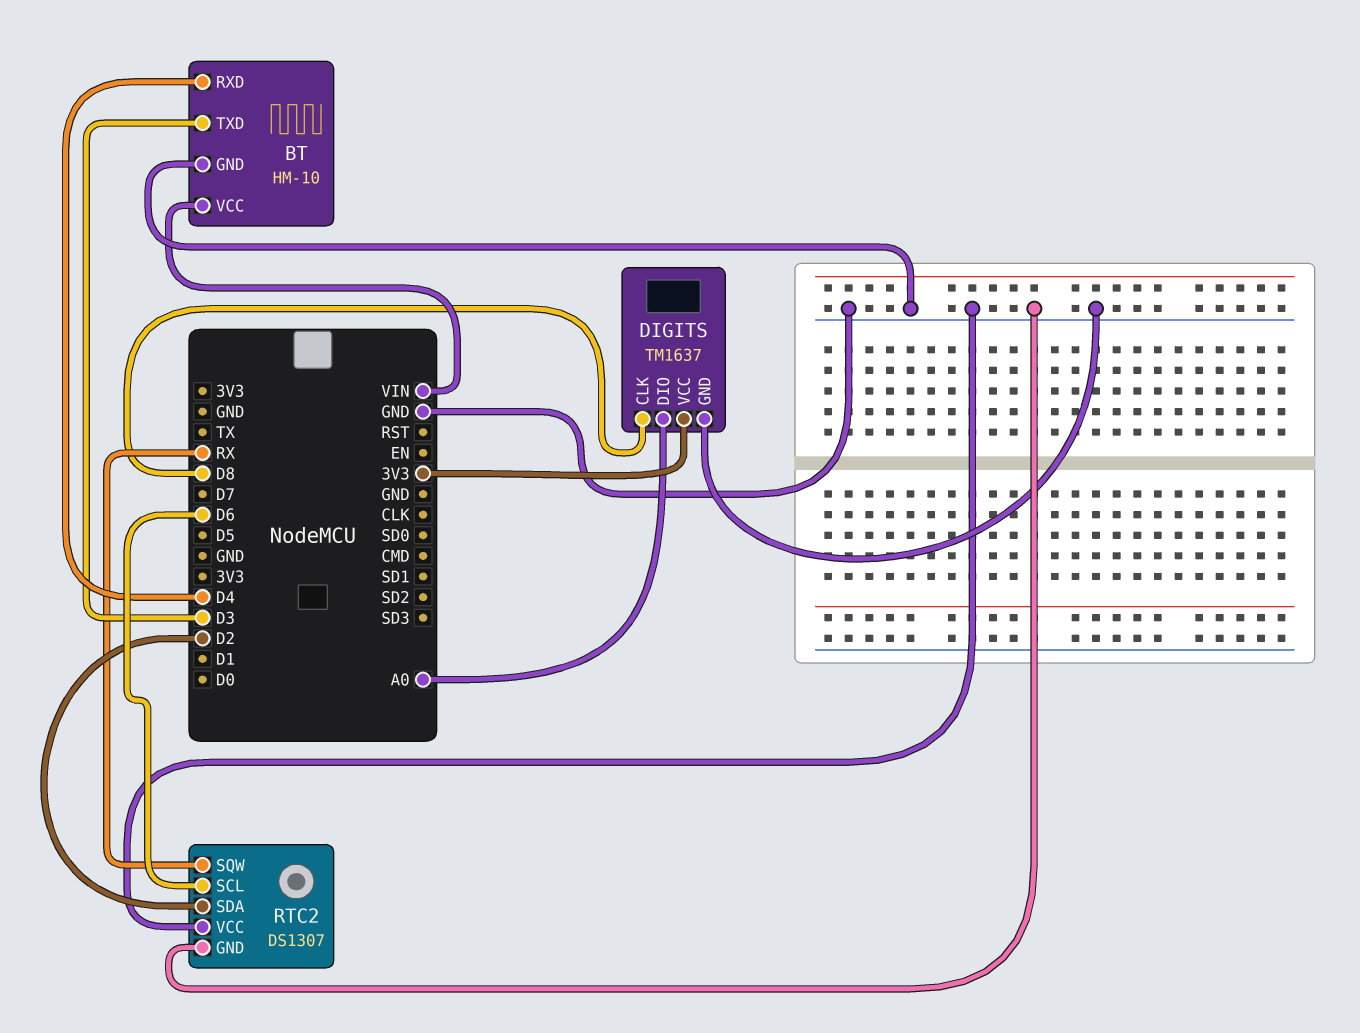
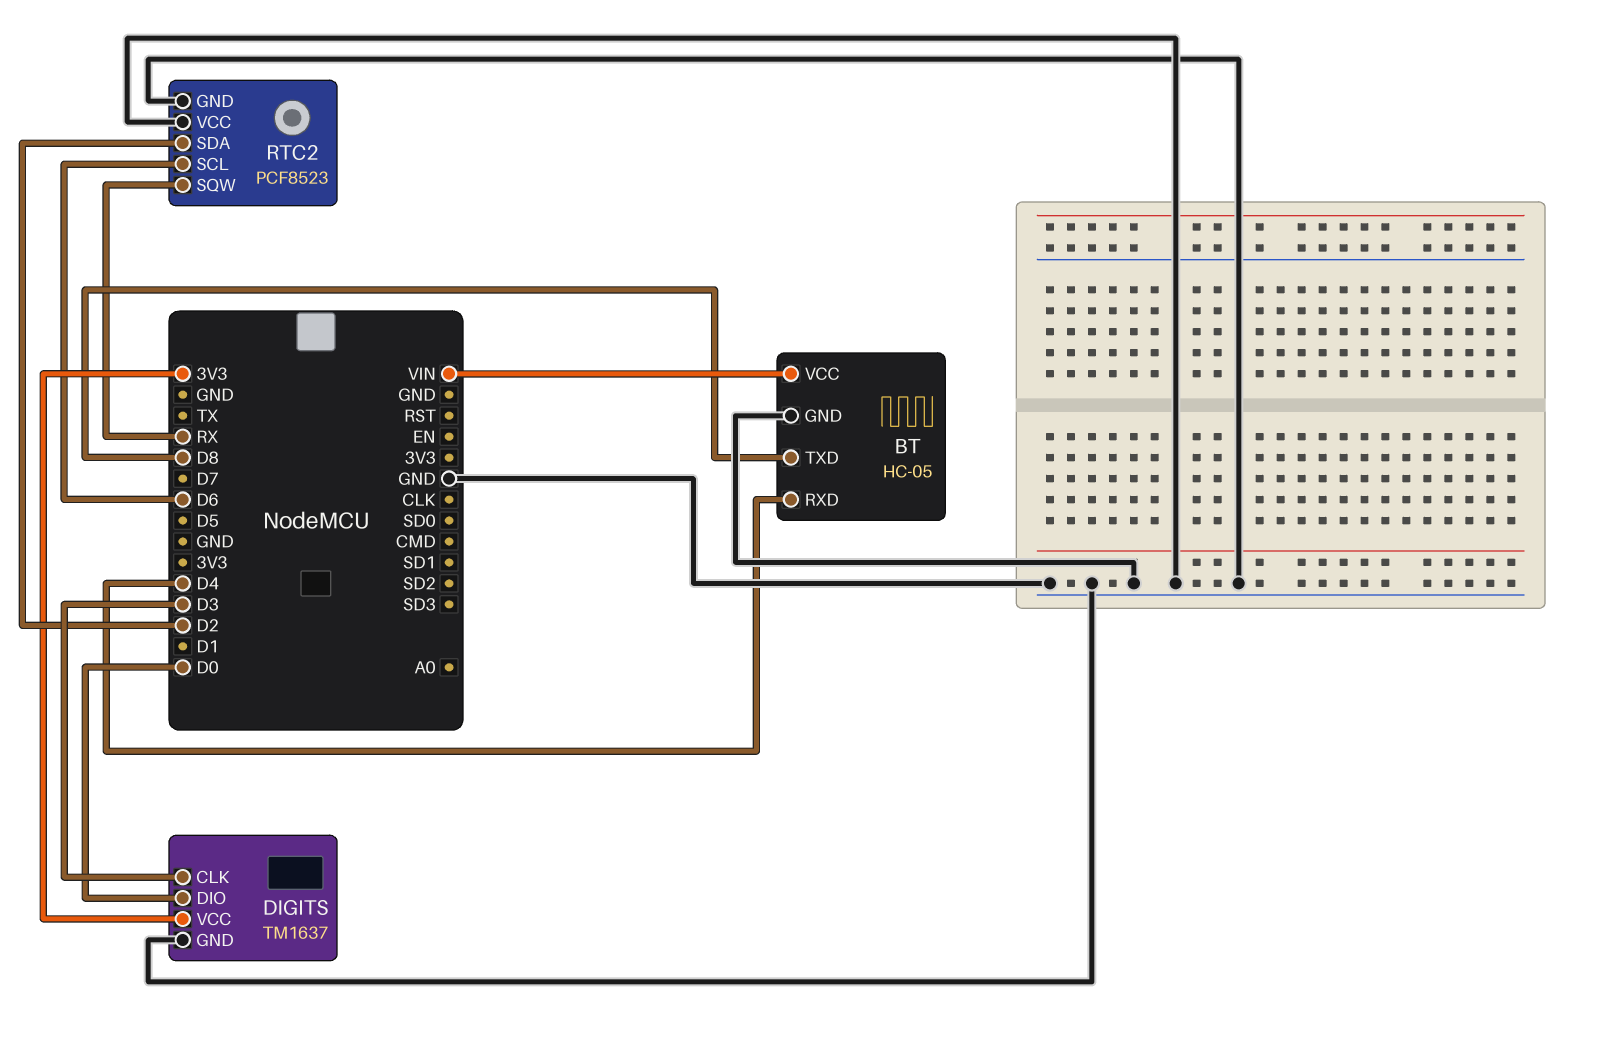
BT: HM-10 -> HC-05
BT pin TXD: D3 -> D8
DIGITS pin CLK: D8 -> D3
DIGITS pin DIO: A0 -> D0
RTC2: DS1307 -> PCF8523

